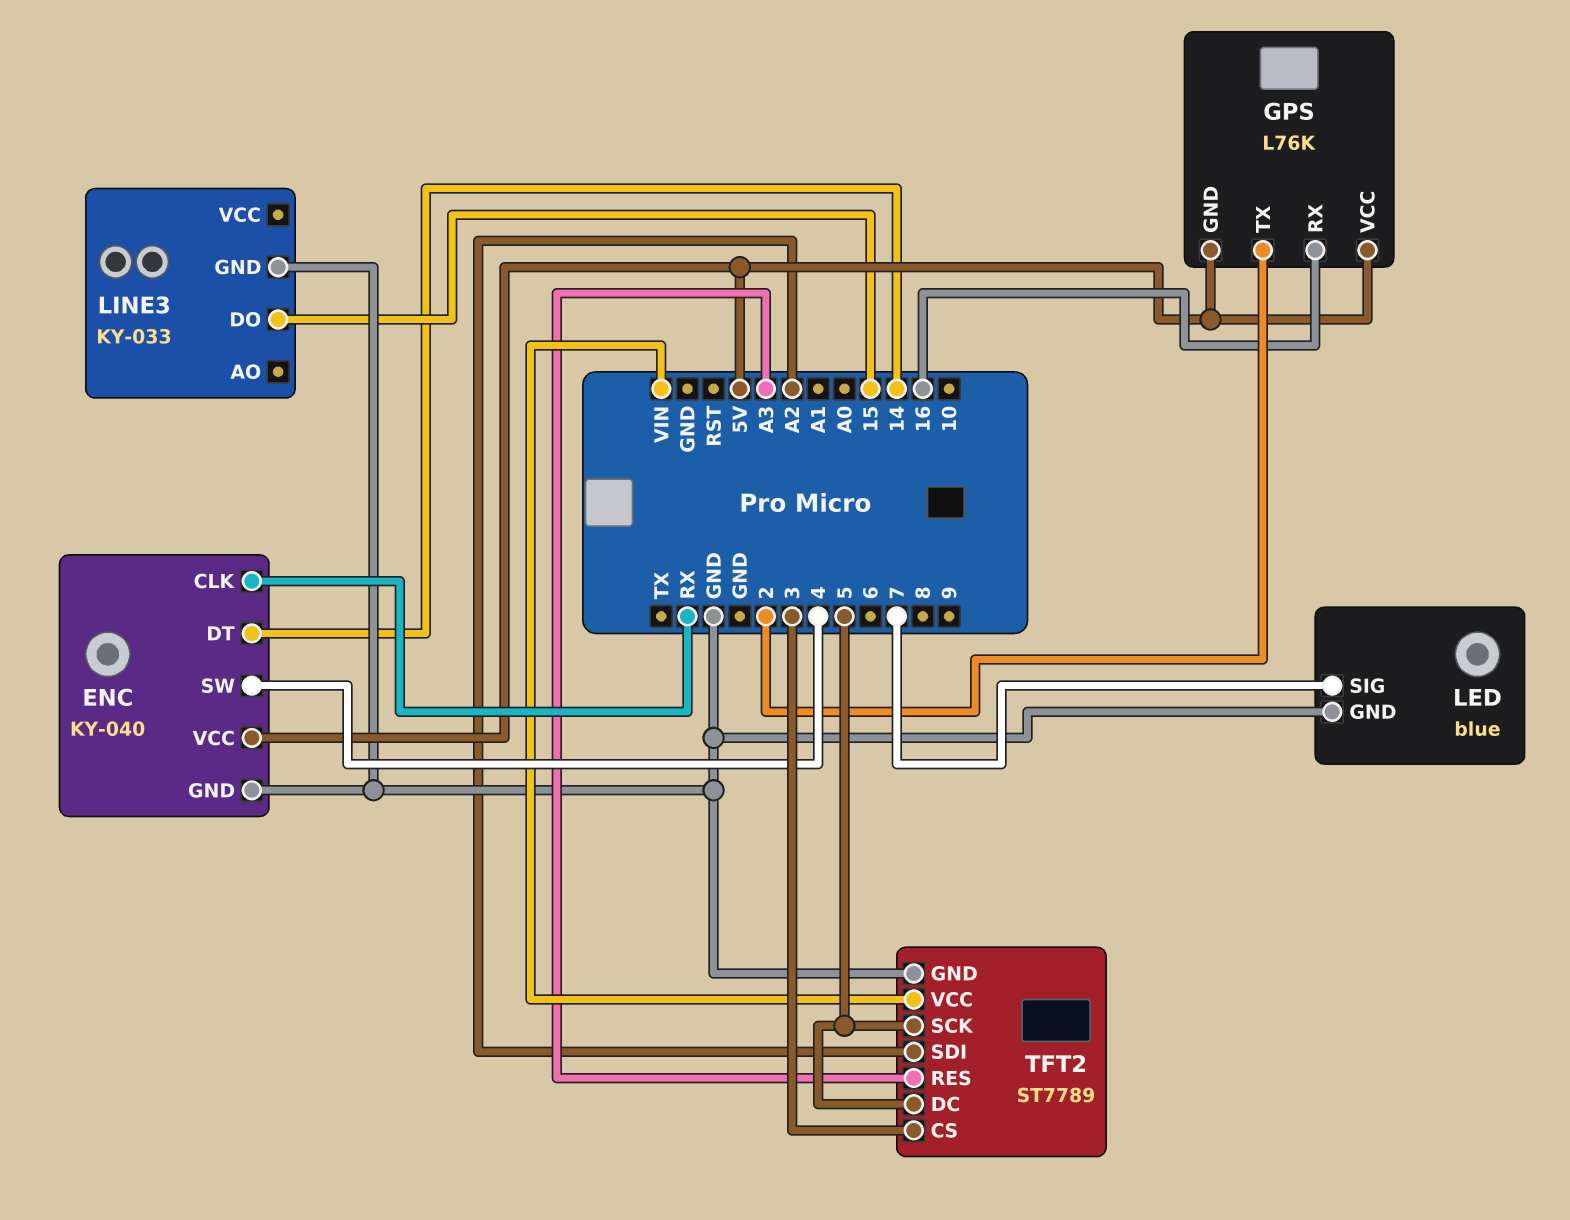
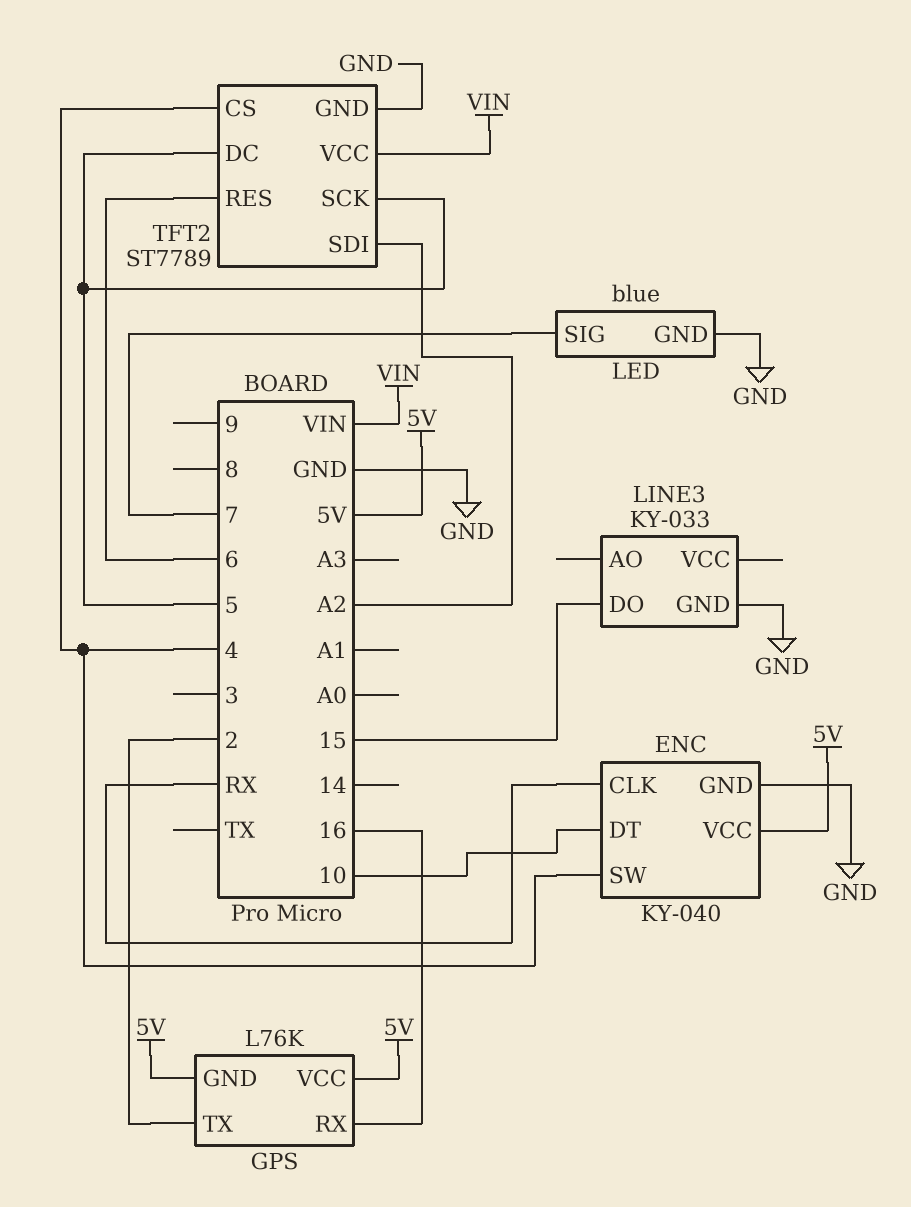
ENC pin DT: 14 -> 10
TFT2 pin CS: 3 -> 4
TFT2 pin RES: A3 -> 6

